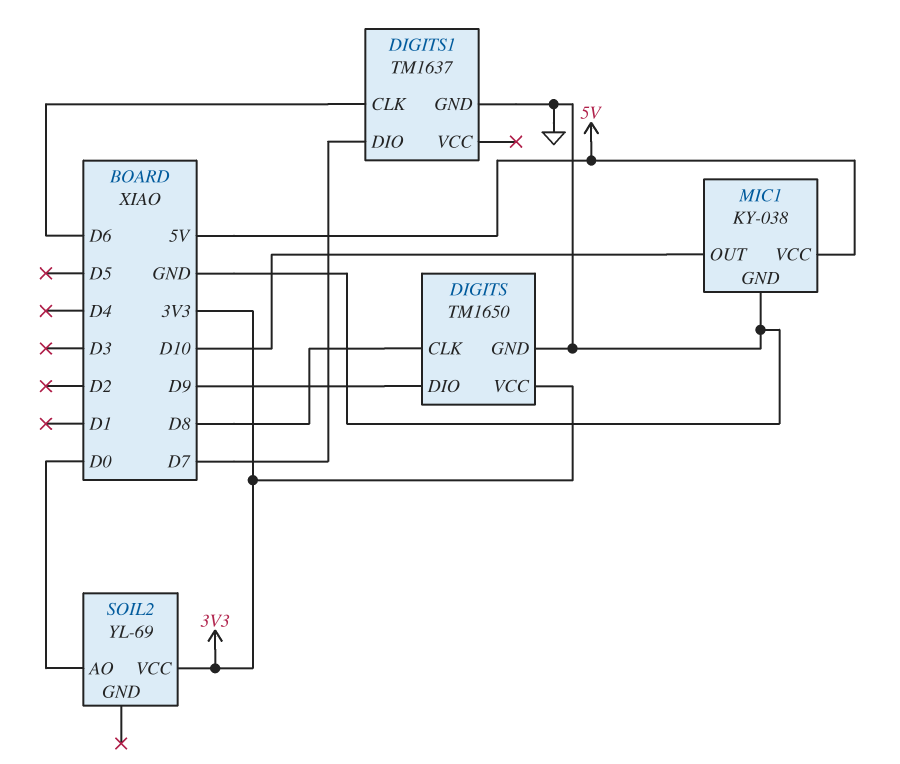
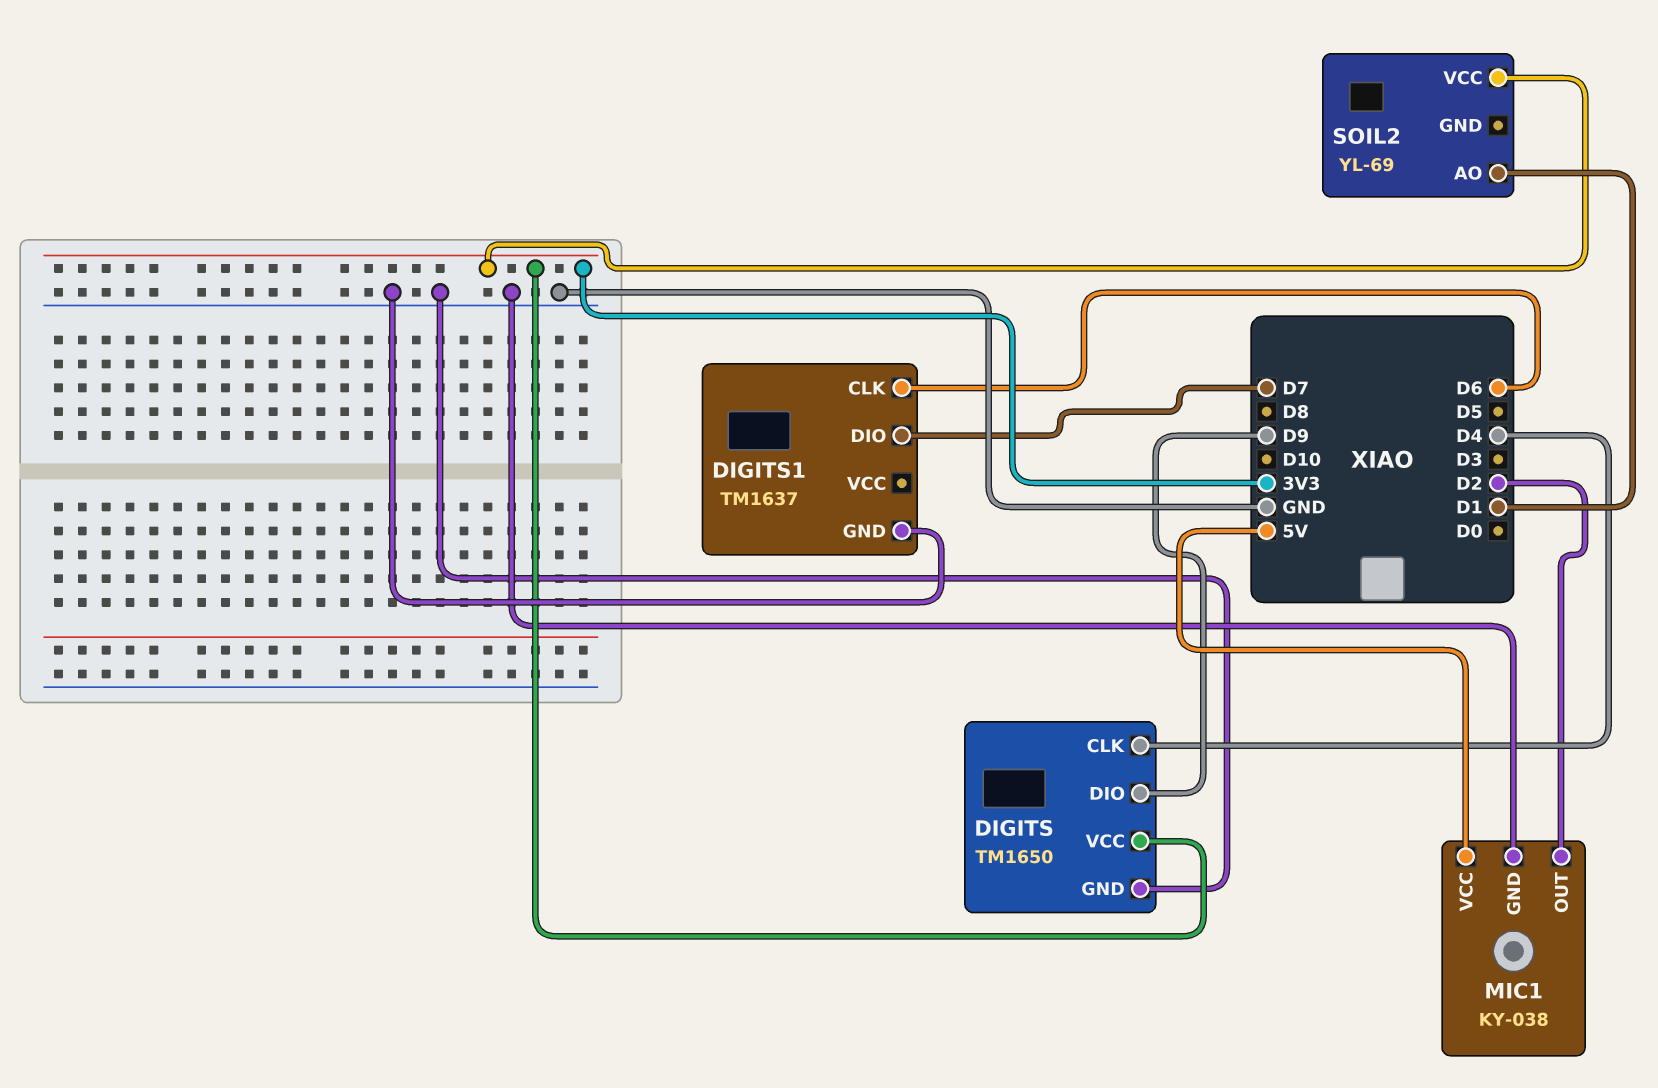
DIGITS pin CLK: D8 -> D4
MIC1 pin OUT: D10 -> D2
SOIL2 pin AO: D0 -> D1

